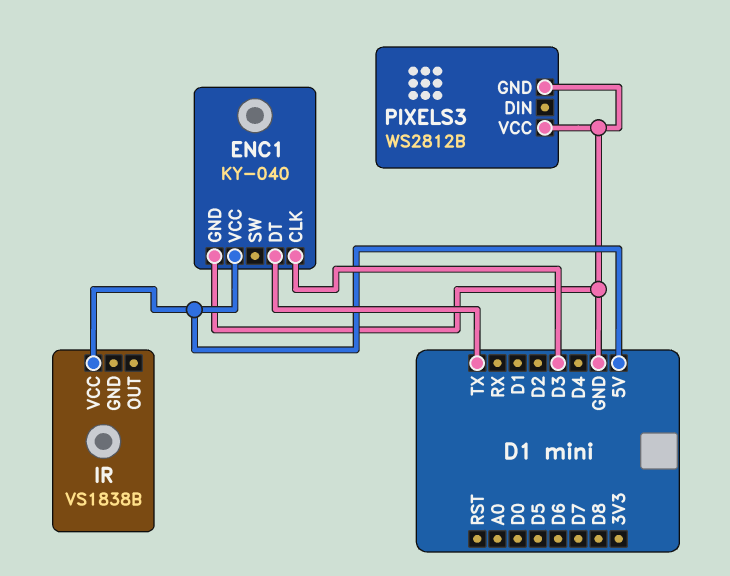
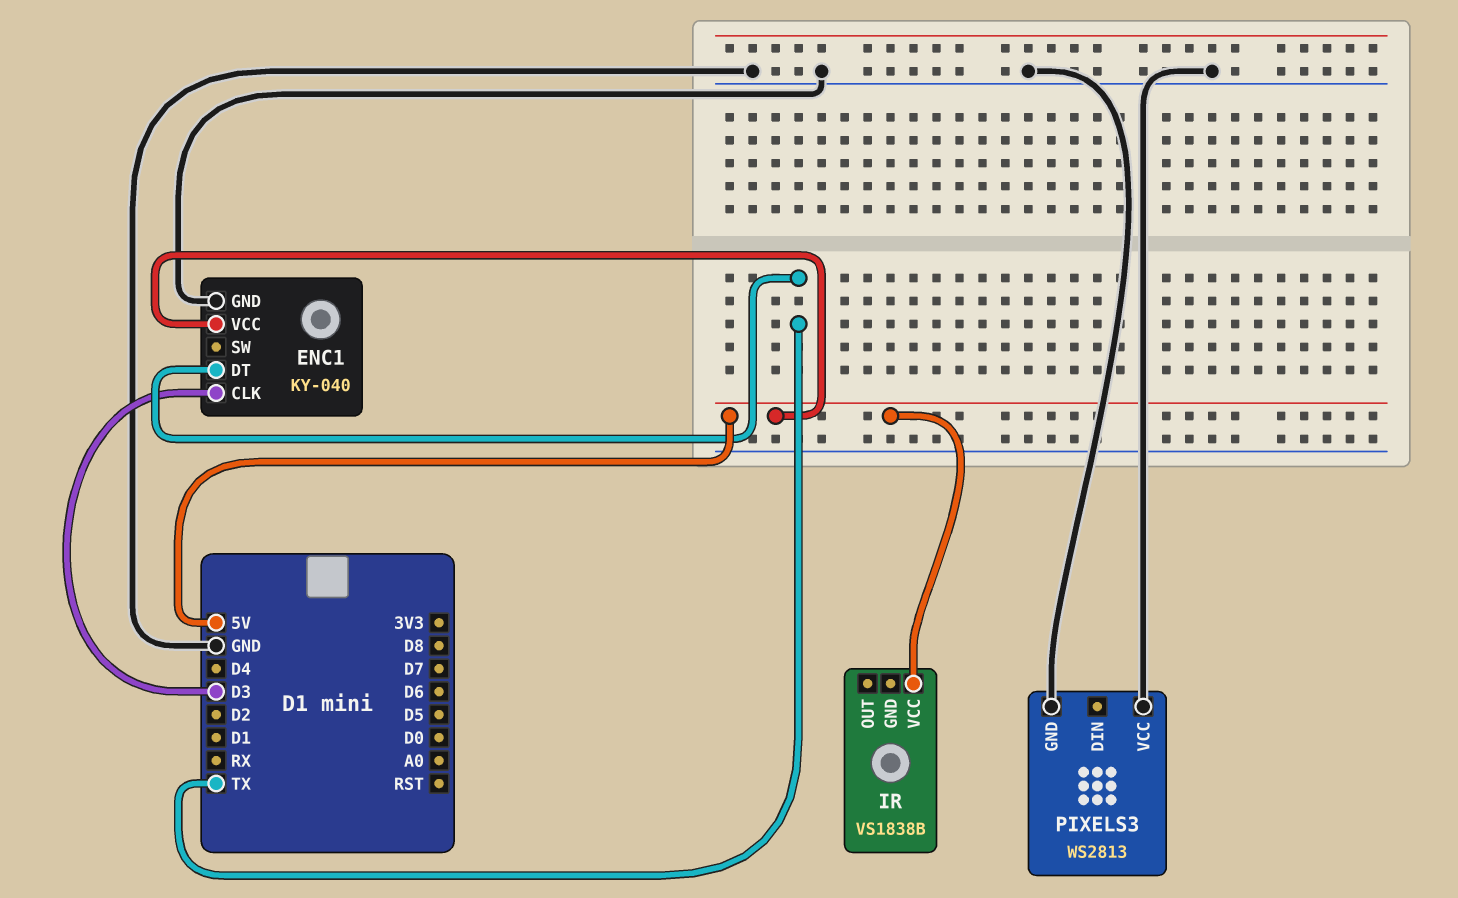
PIXELS3: WS2812B -> WS2813

